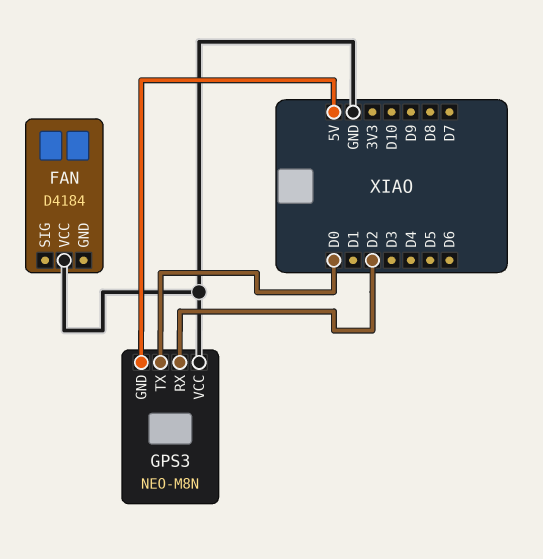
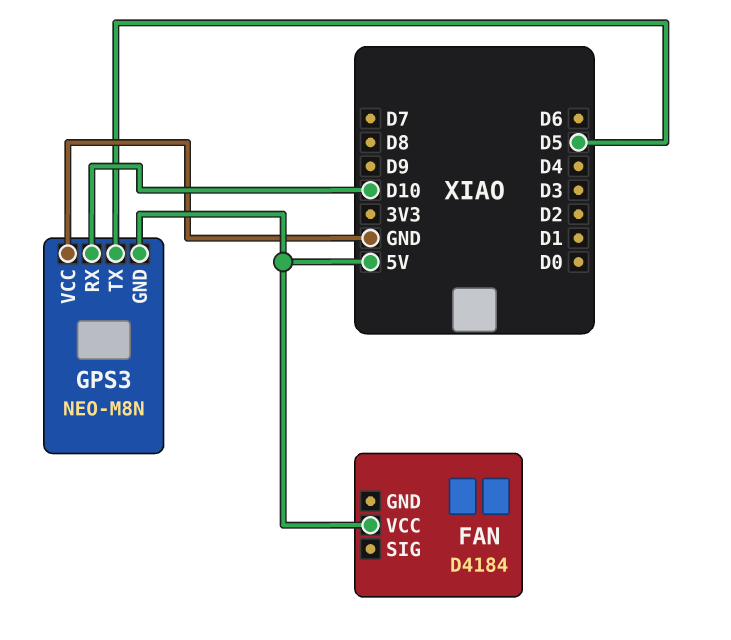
FAN pin VCC: GND -> 5V
GPS3 pin RX: D2 -> D10
GPS3 pin TX: D0 -> D5

